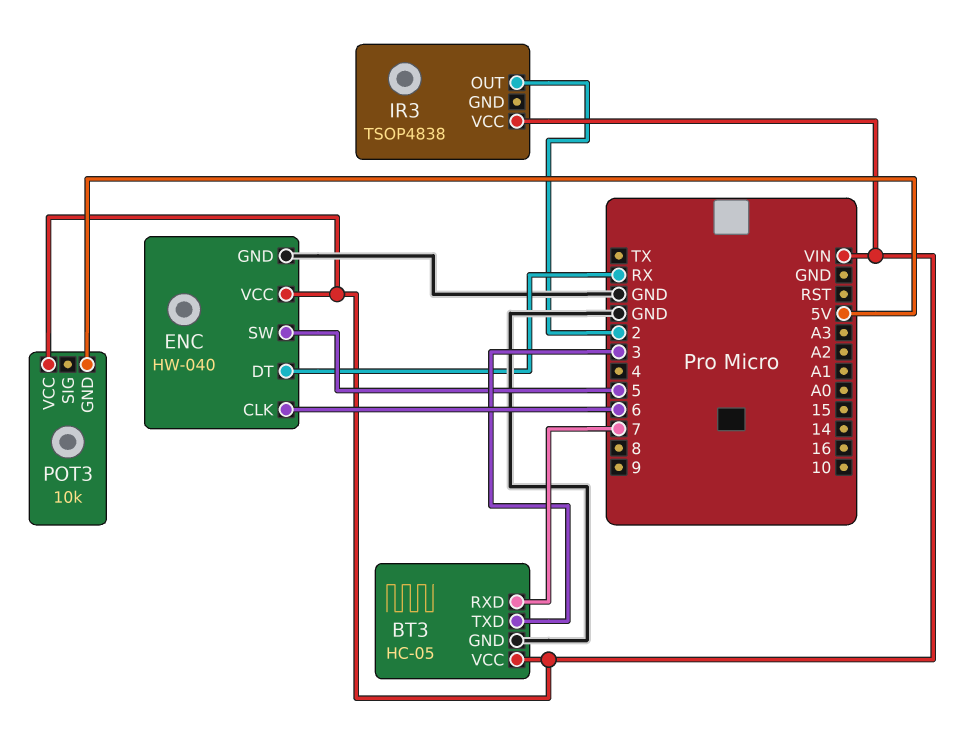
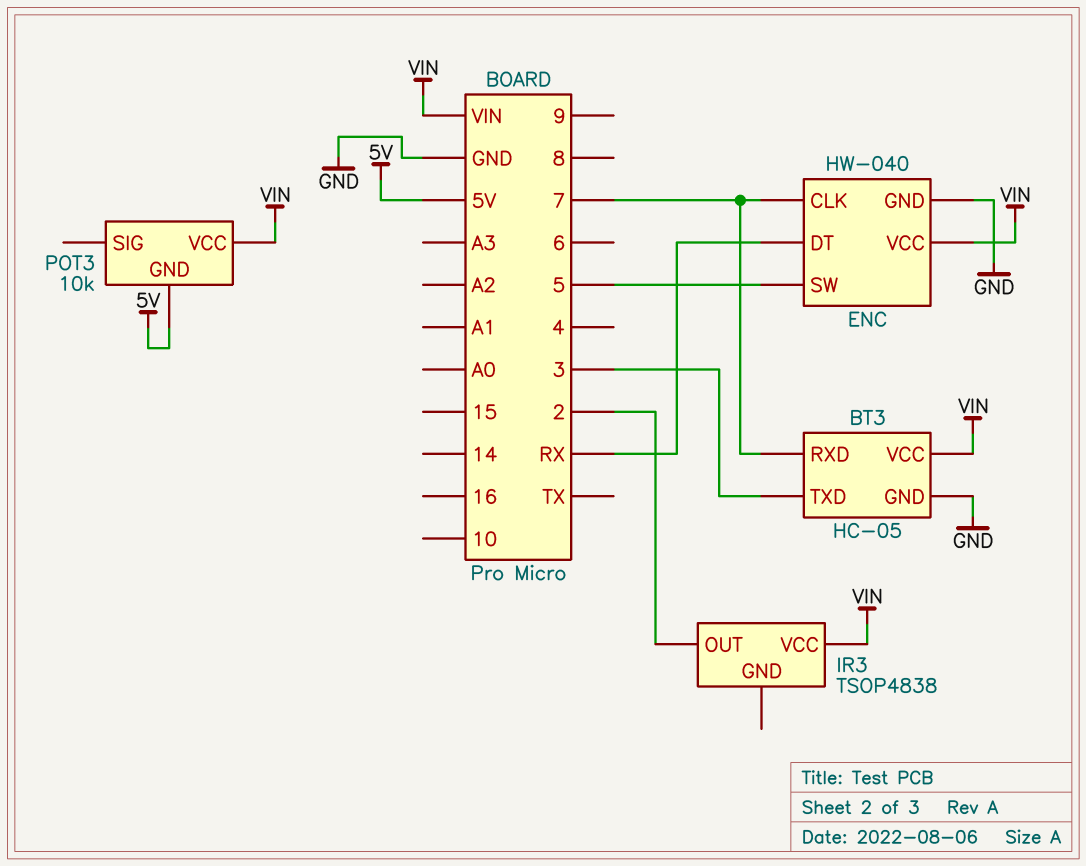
ENC pin CLK: 6 -> 7

